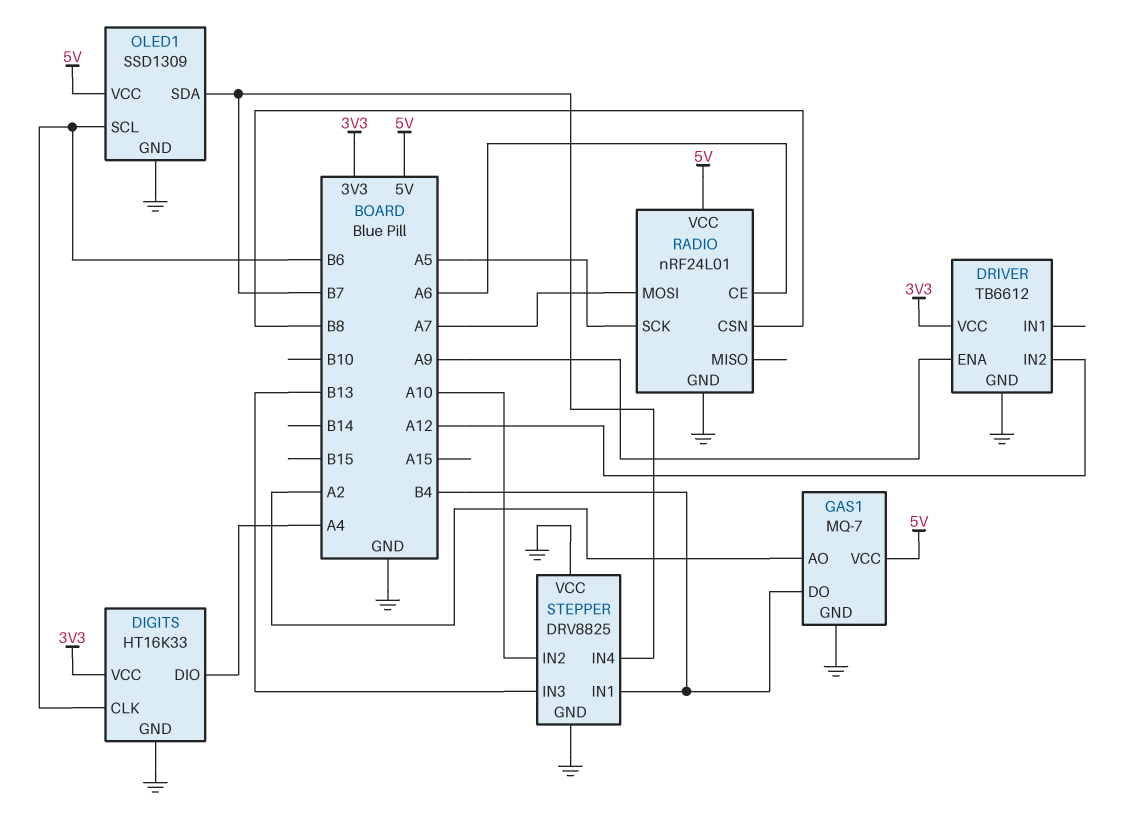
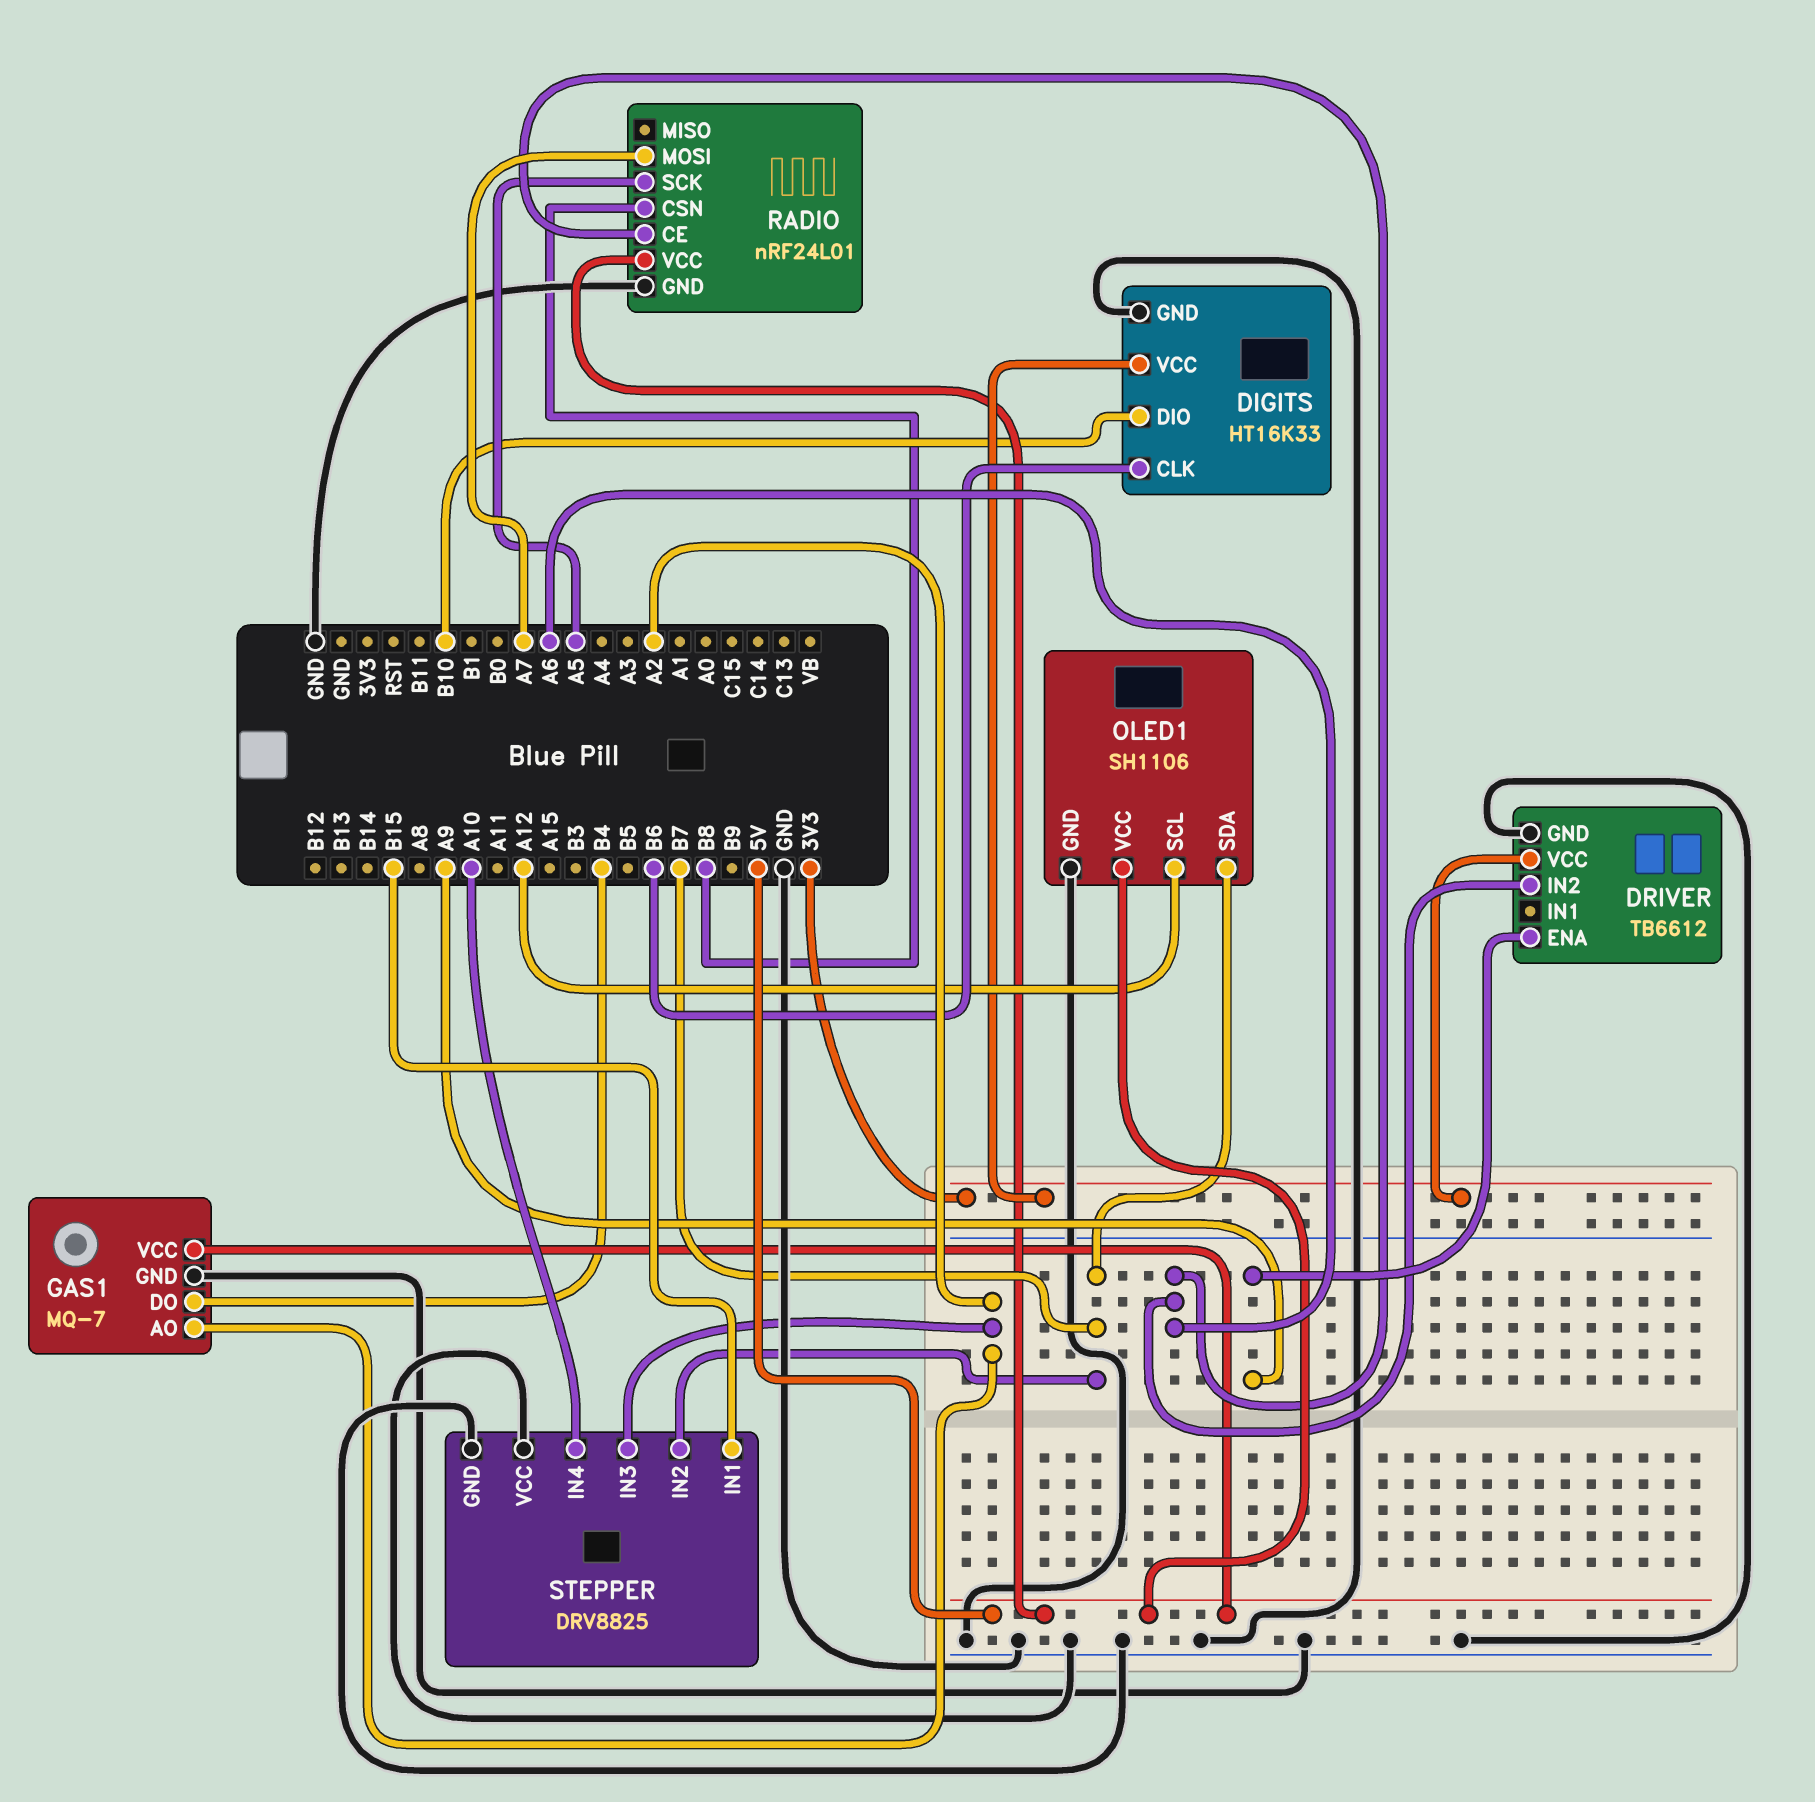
DIGITS pin DIO: A4 -> B10
DRIVER pin IN2: A12 -> A6
OLED1: SSD1309 -> SH1106
OLED1 pin SCL: B6 -> A12
STEPPER pin IN1: B4 -> B15
STEPPER pin IN2: A10 -> B7
STEPPER pin IN3: B13 -> A2
STEPPER pin IN4: B7 -> A10

